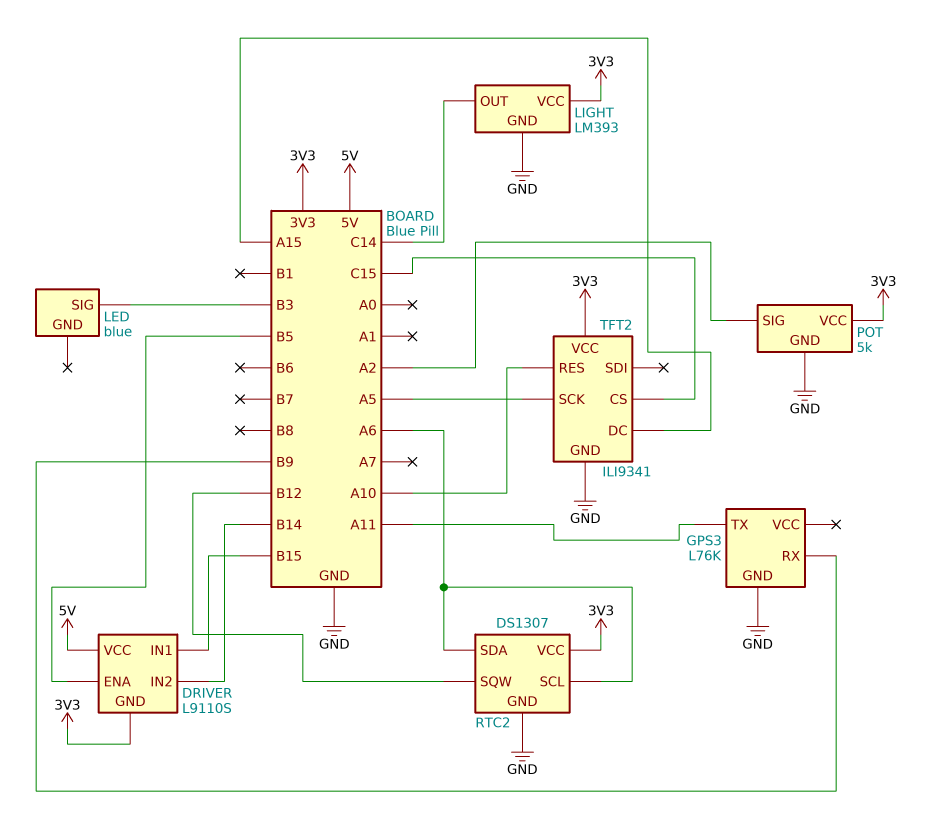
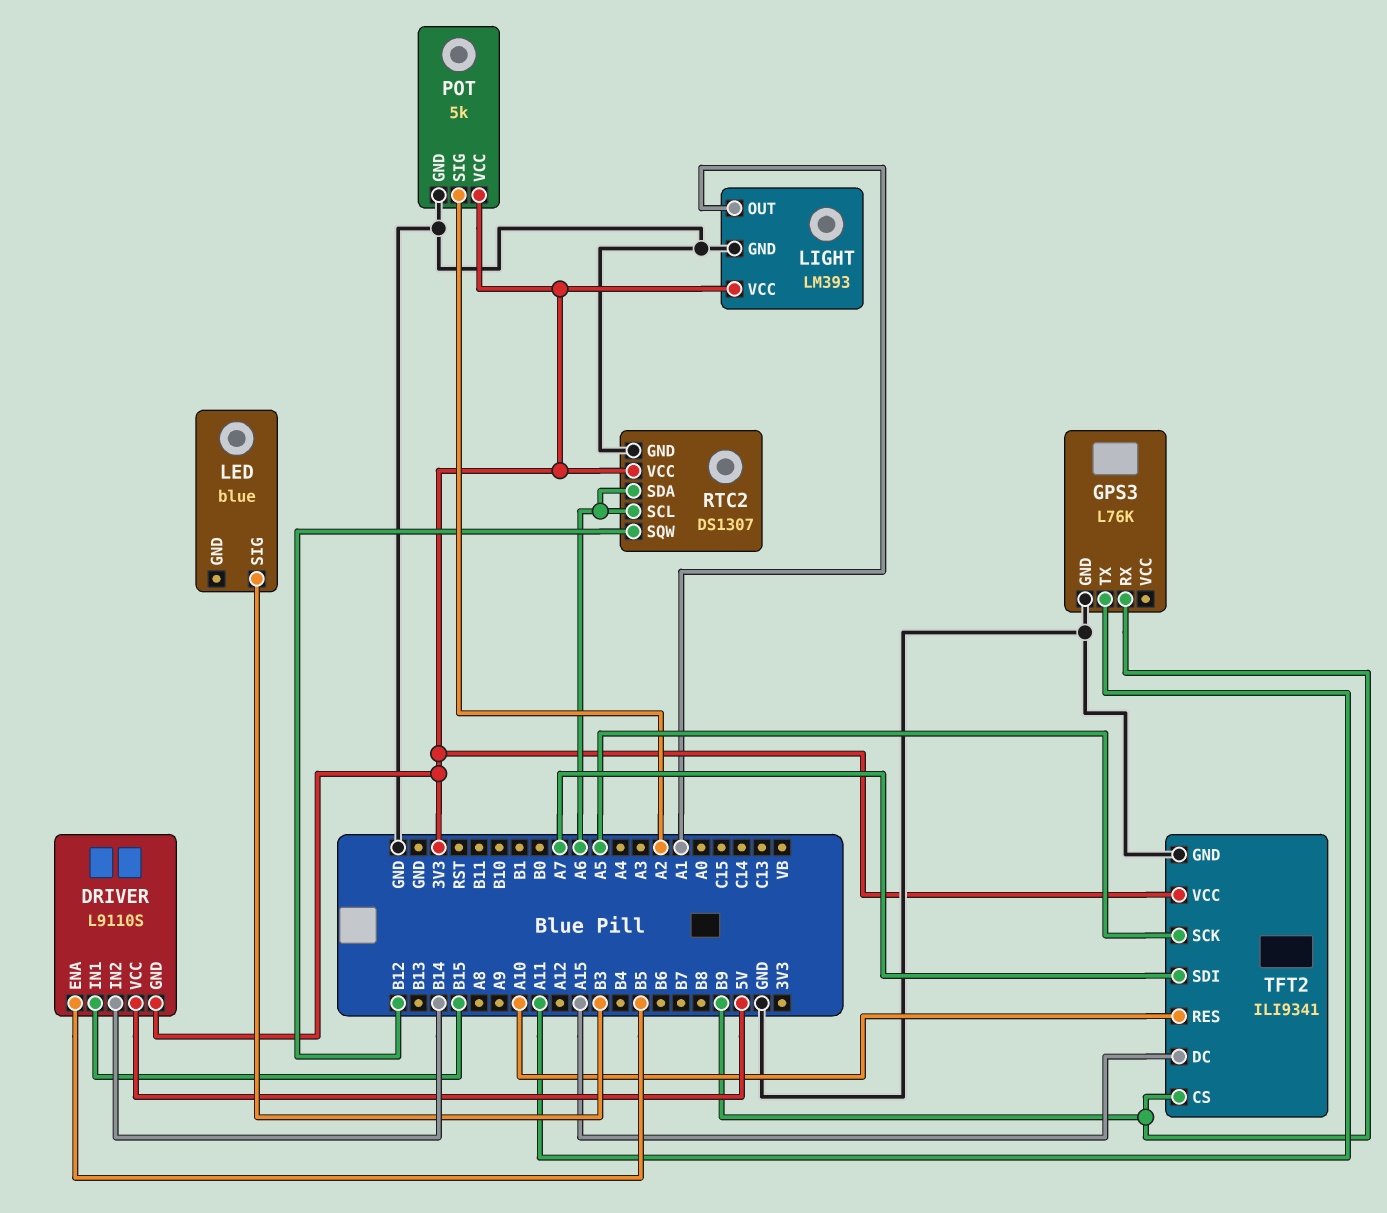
LIGHT pin OUT: C14 -> A1
TFT2 pin CS: C15 -> B9
TFT2 pin SDI: none -> A7

